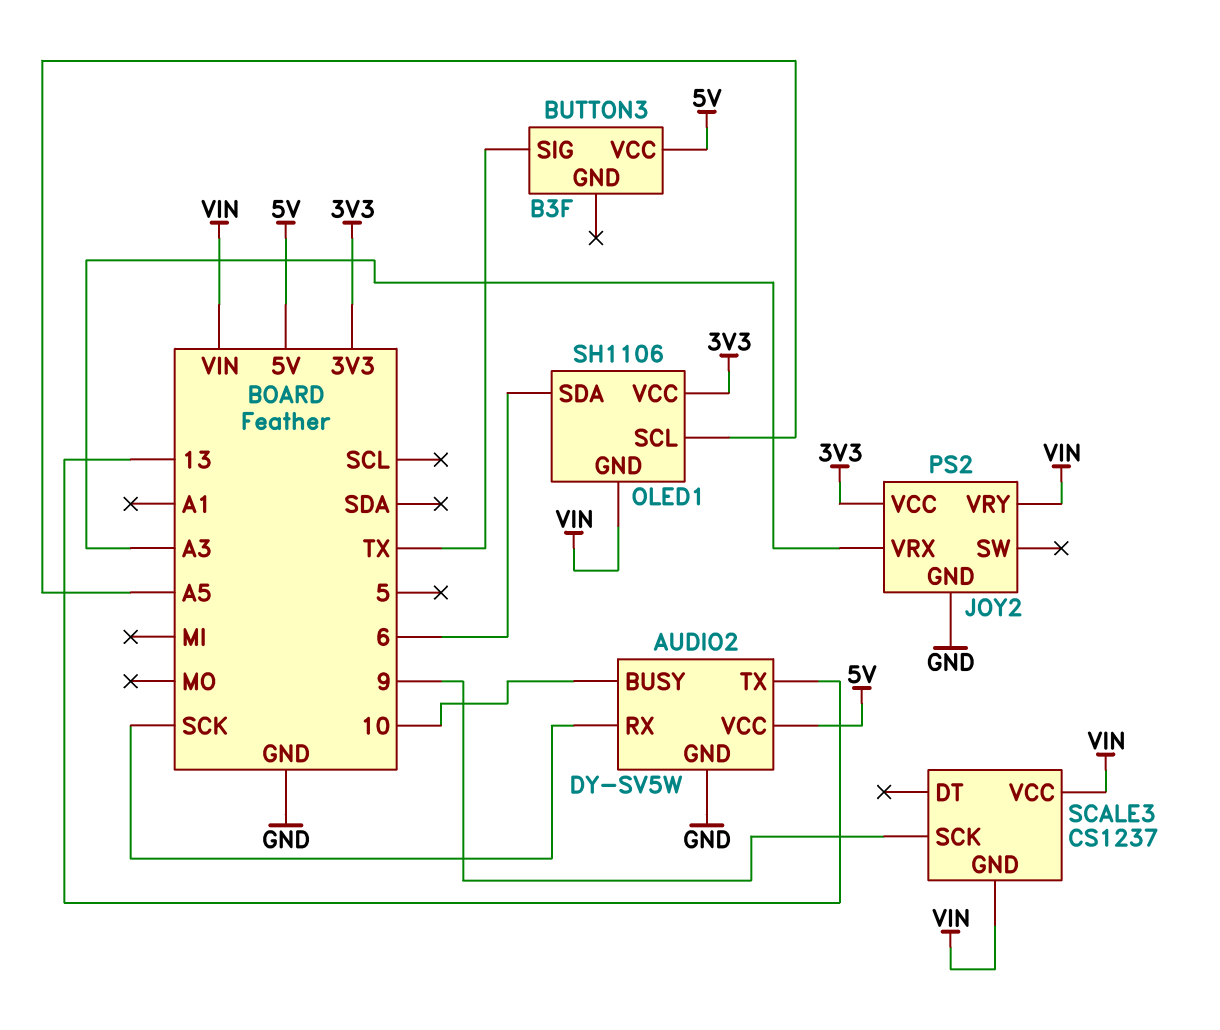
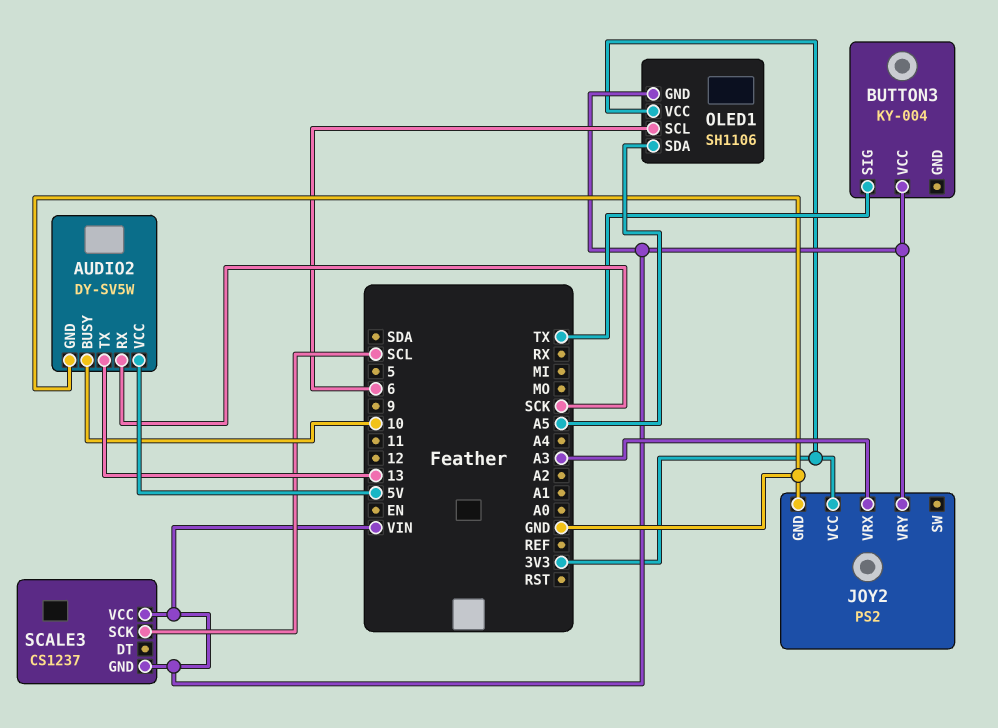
BUTTON3: B3F -> KY-004
BUTTON3 pin VCC: 5V -> VIN
OLED1 pin SCL: A5 -> 6
OLED1 pin SDA: 6 -> A5
SCALE3 pin SCK: 9 -> SCL

